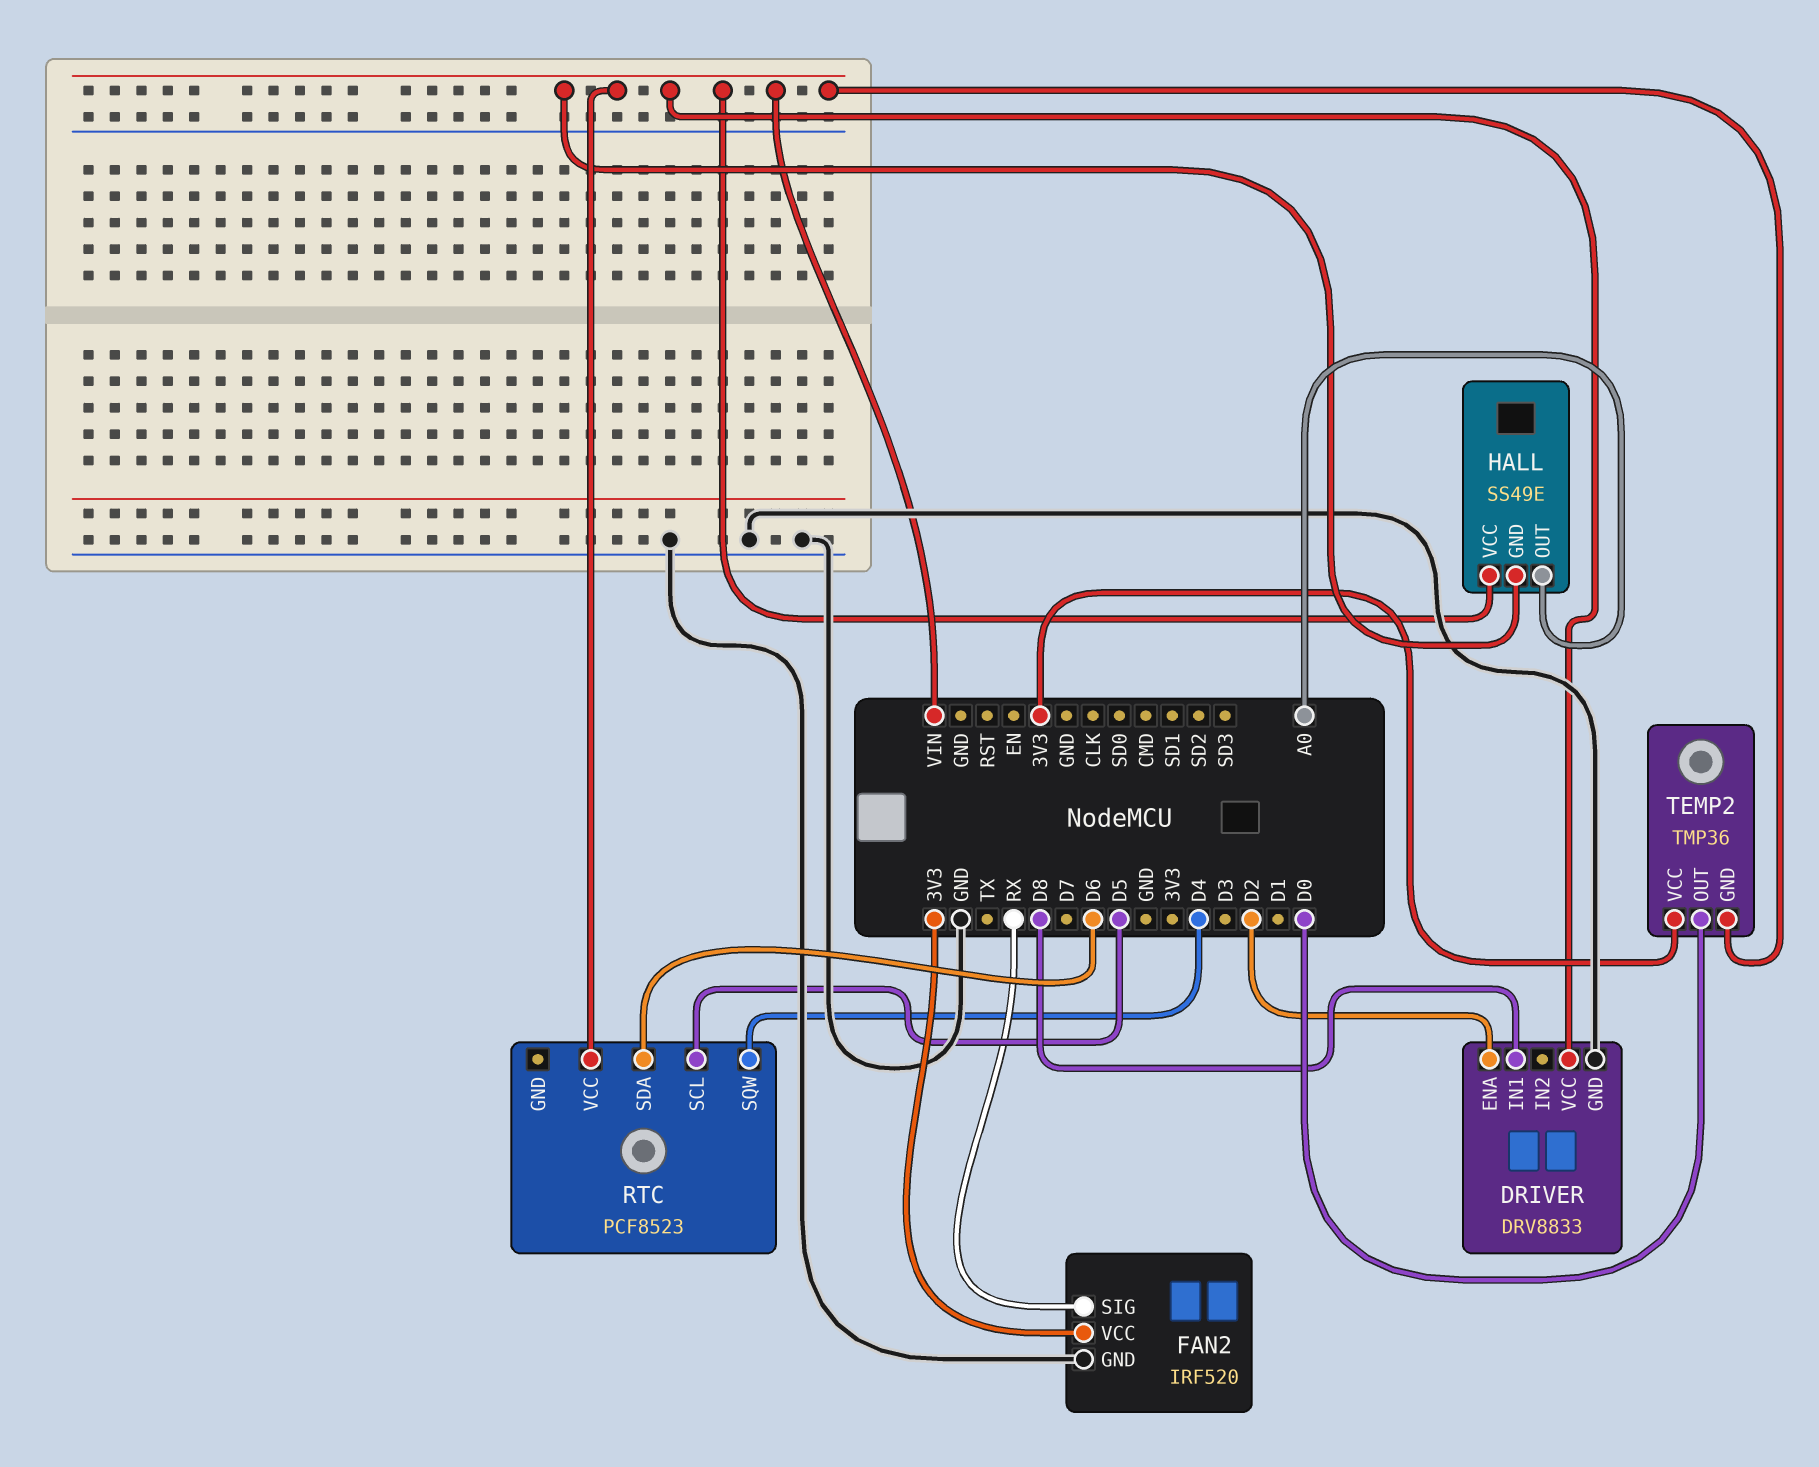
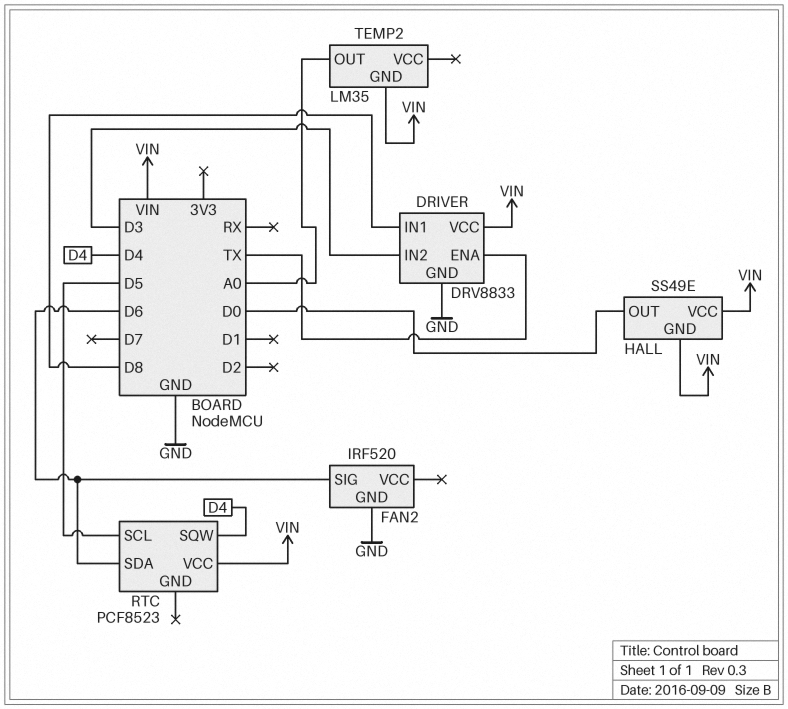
DRIVER pin ENA: D2 -> TX
DRIVER pin IN2: none -> D3
FAN2 pin SIG: RX -> D6
FAN2 pin VCC: 3V3 -> none
HALL pin OUT: A0 -> D0
TEMP2: TMP36 -> LM35
TEMP2 pin OUT: D0 -> A0
TEMP2 pin VCC: 3V3 -> none

